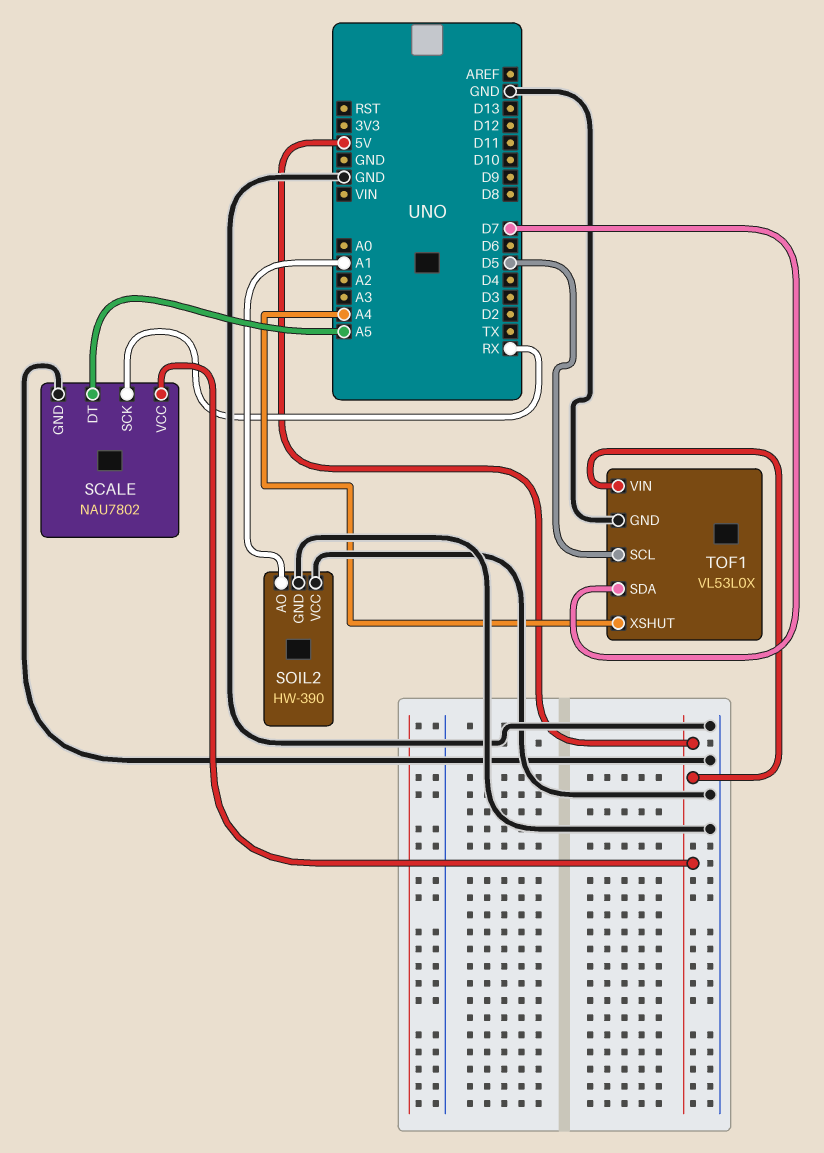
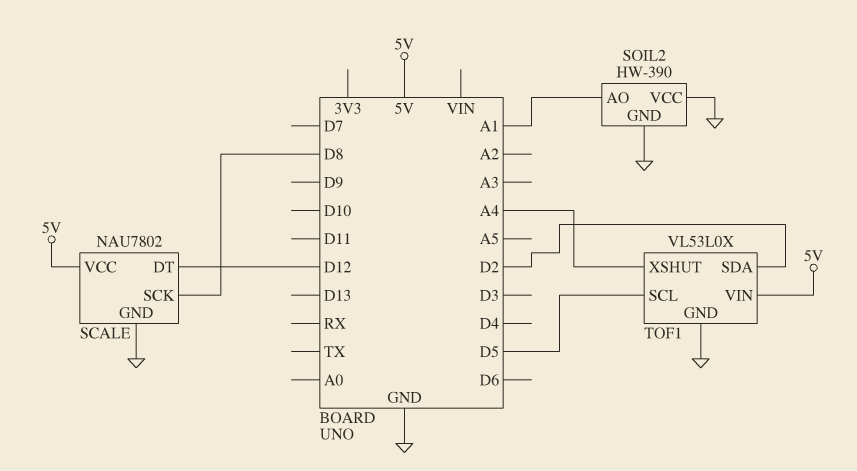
SCALE pin DT: A5 -> D12
SCALE pin SCK: RX -> D8
TOF1 pin SDA: D7 -> D2

